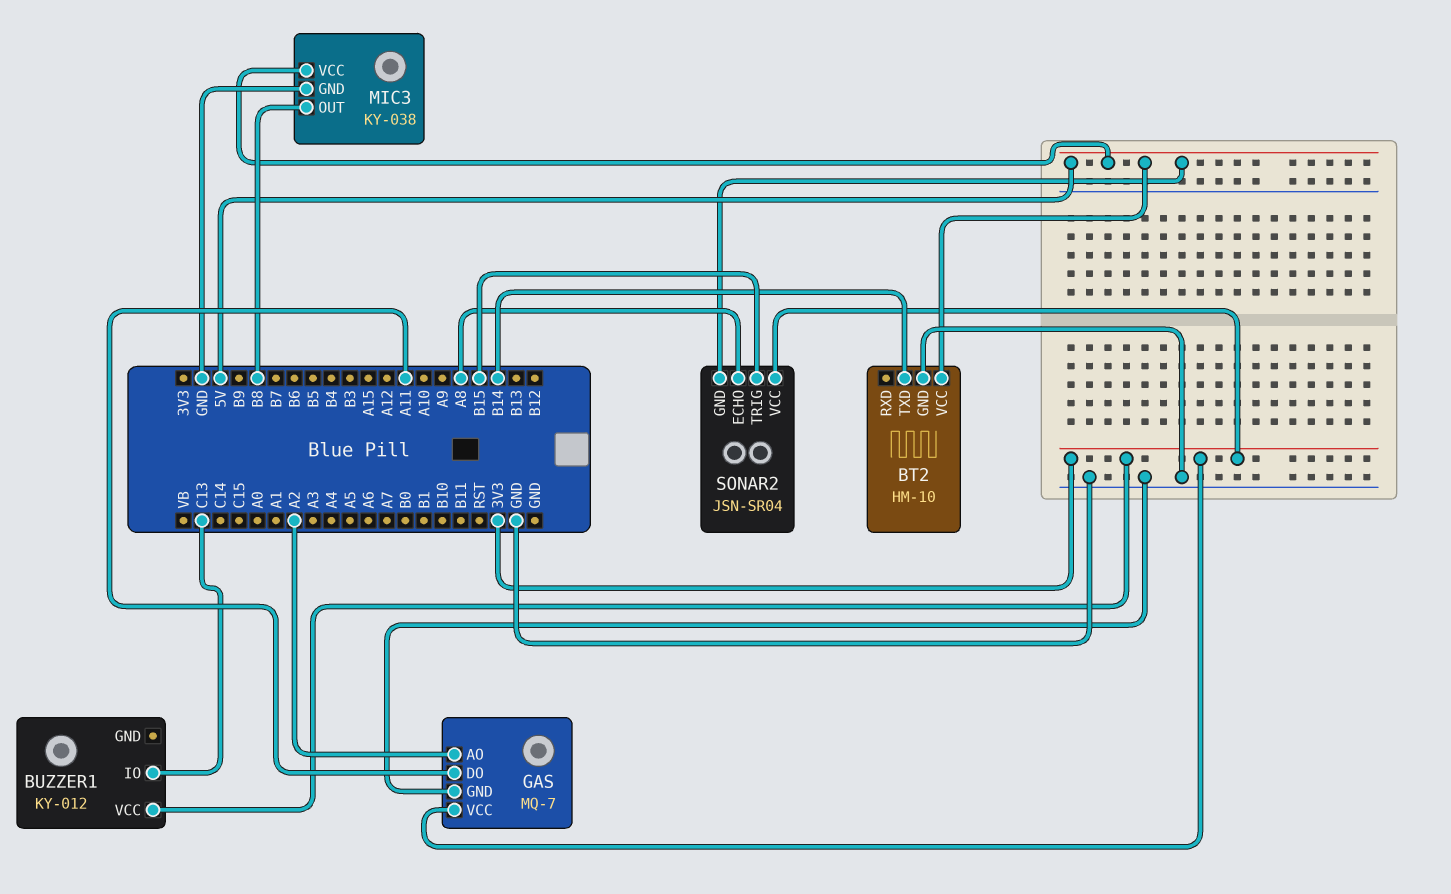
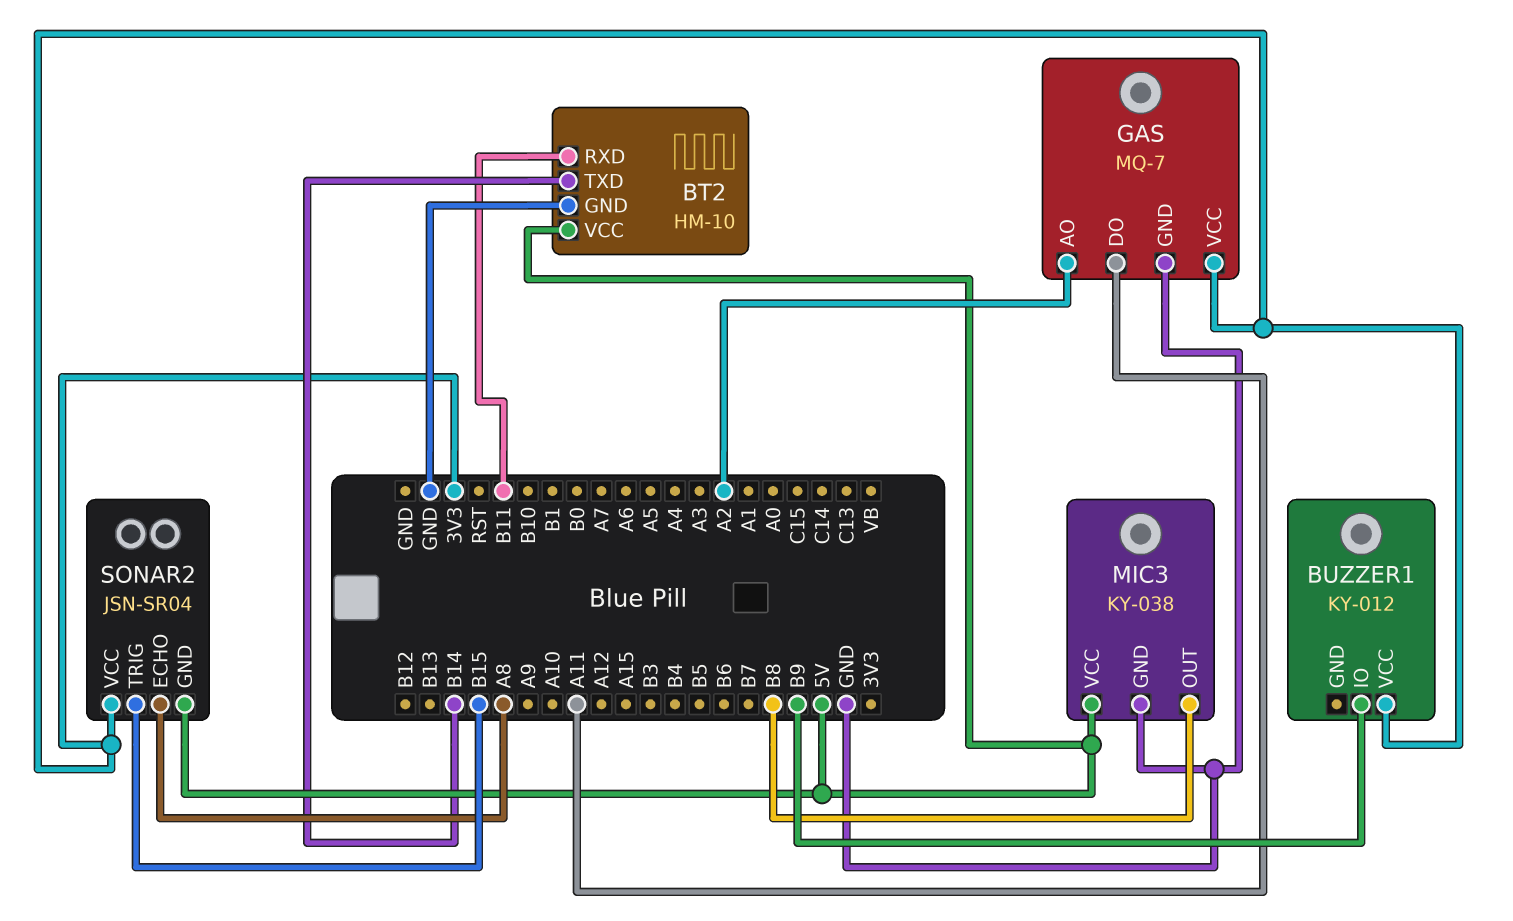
BT2 pin RXD: none -> B11
BUZZER1 pin IO: C13 -> B9

